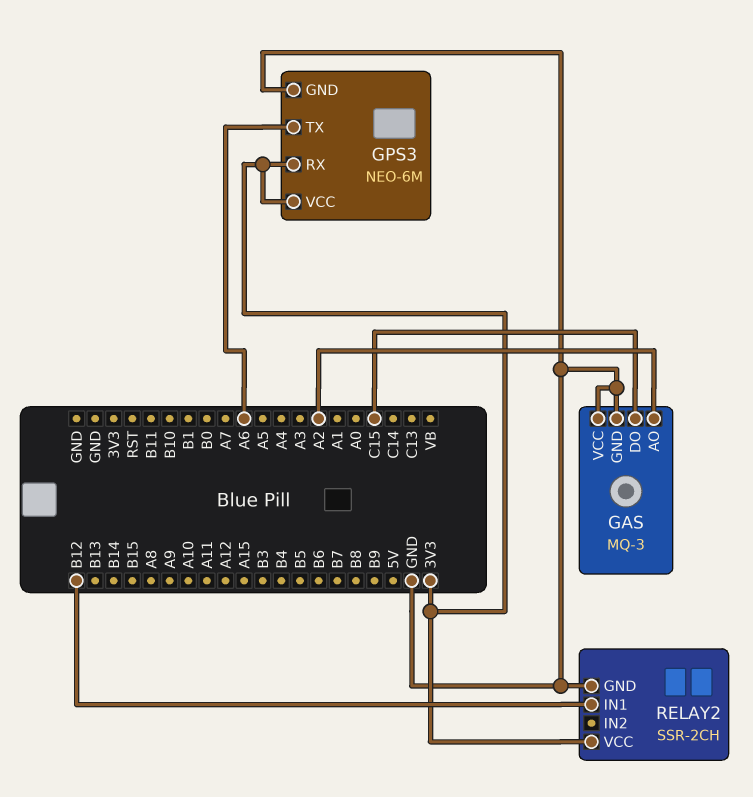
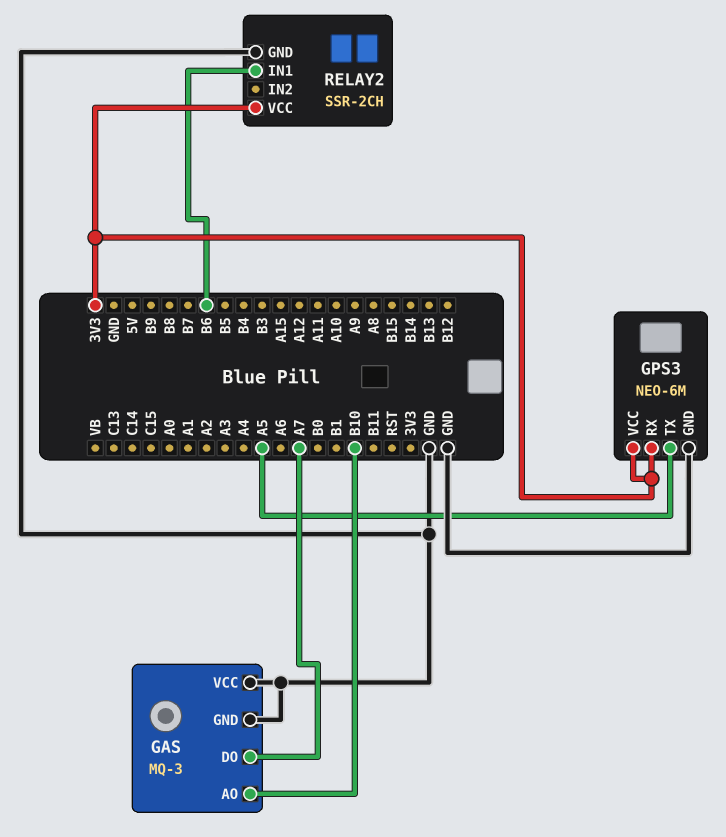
GAS pin AO: A2 -> B10
GAS pin DO: C15 -> A7
GPS3 pin TX: A6 -> A5
RELAY2 pin IN1: B12 -> B6

